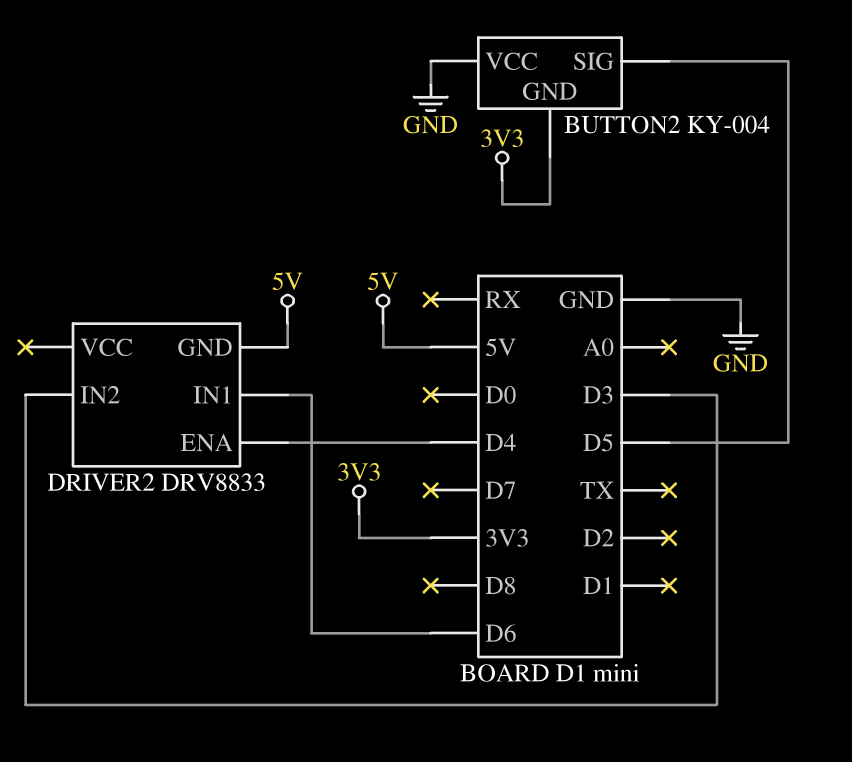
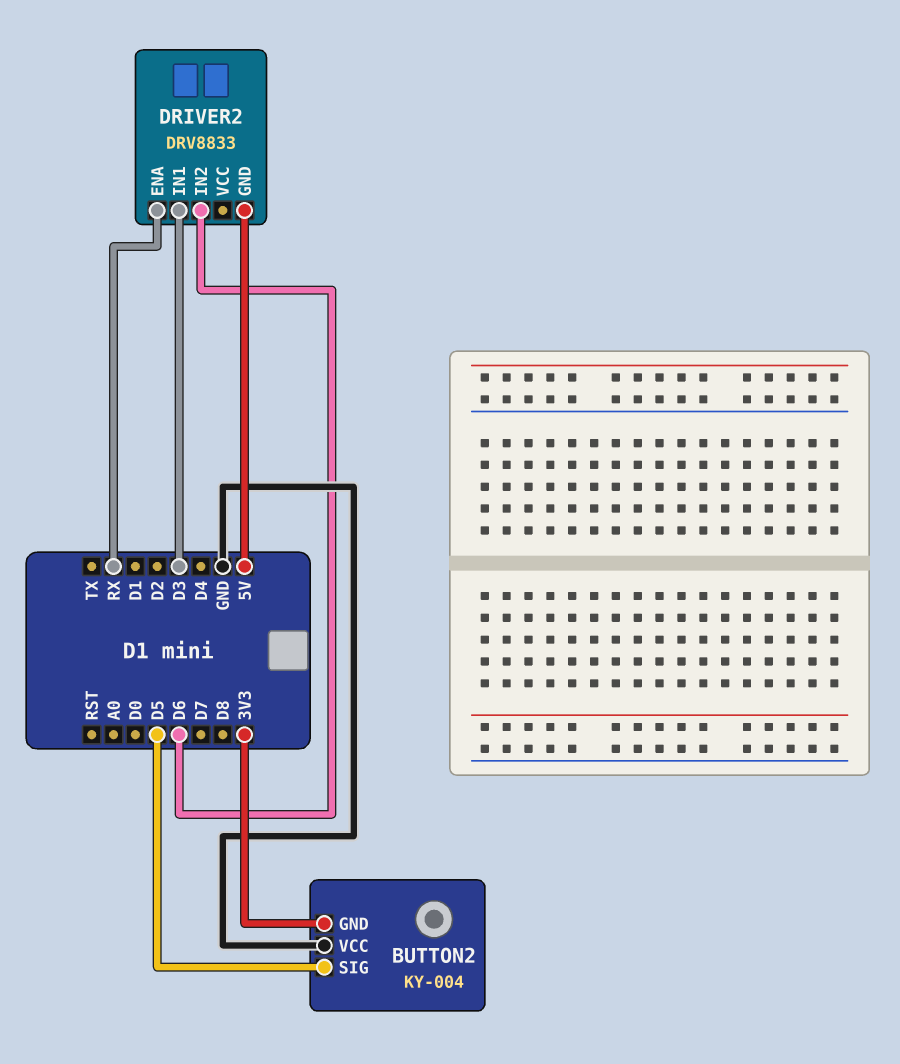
DRIVER2 pin ENA: D4 -> RX
DRIVER2 pin IN1: D6 -> D3
DRIVER2 pin IN2: D3 -> D6

